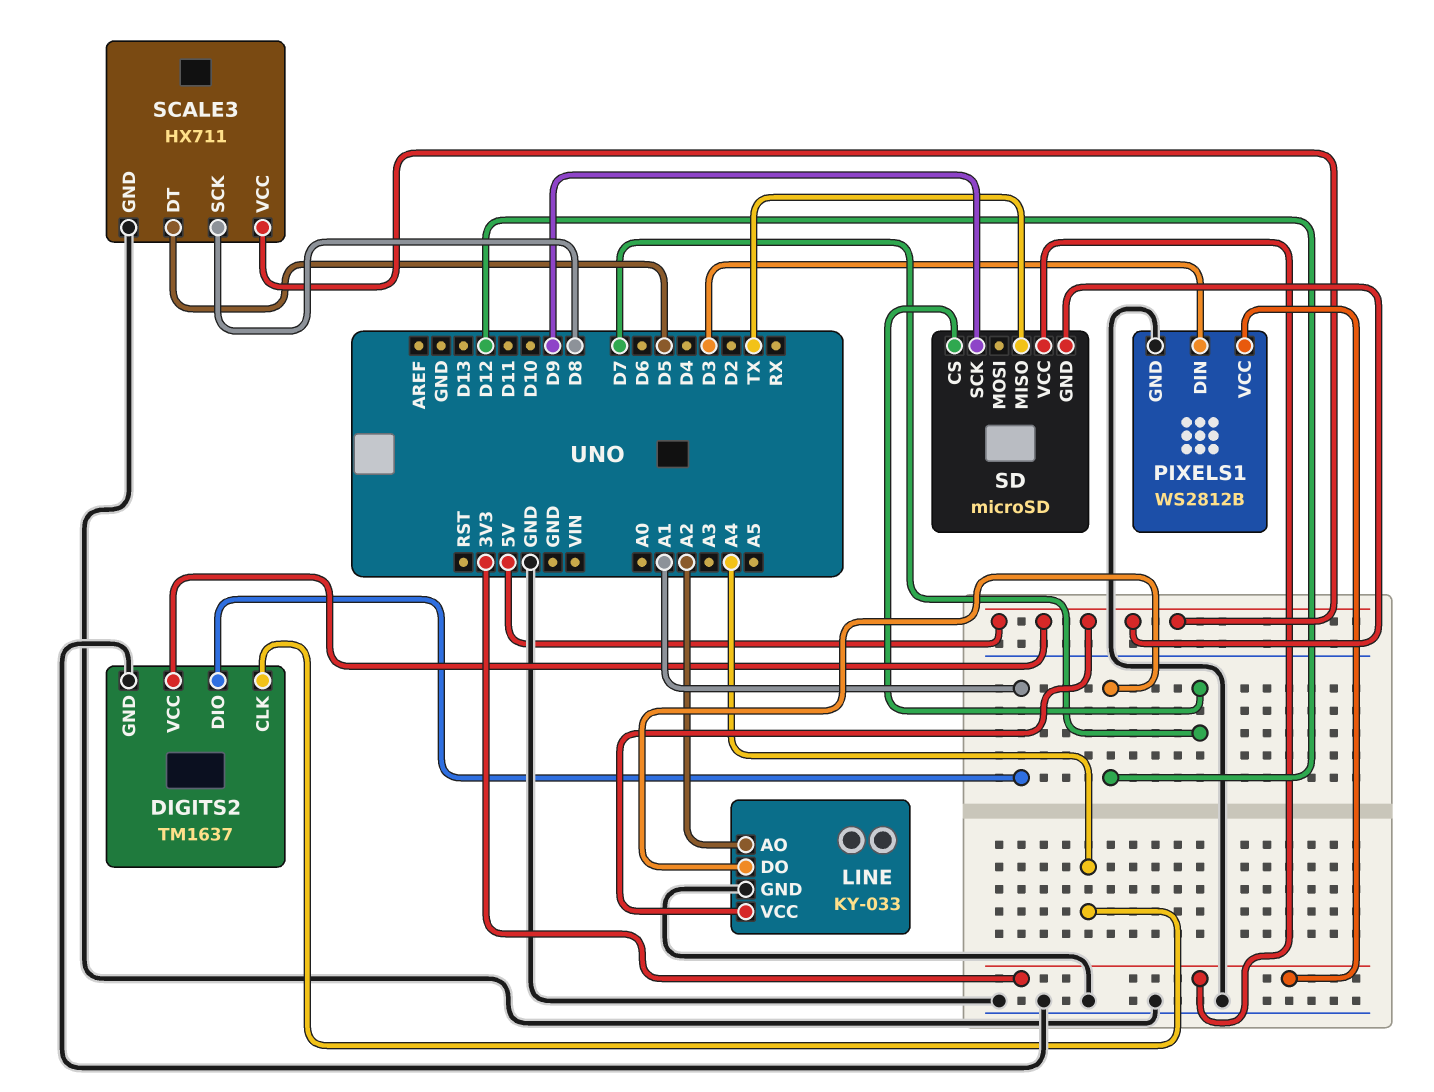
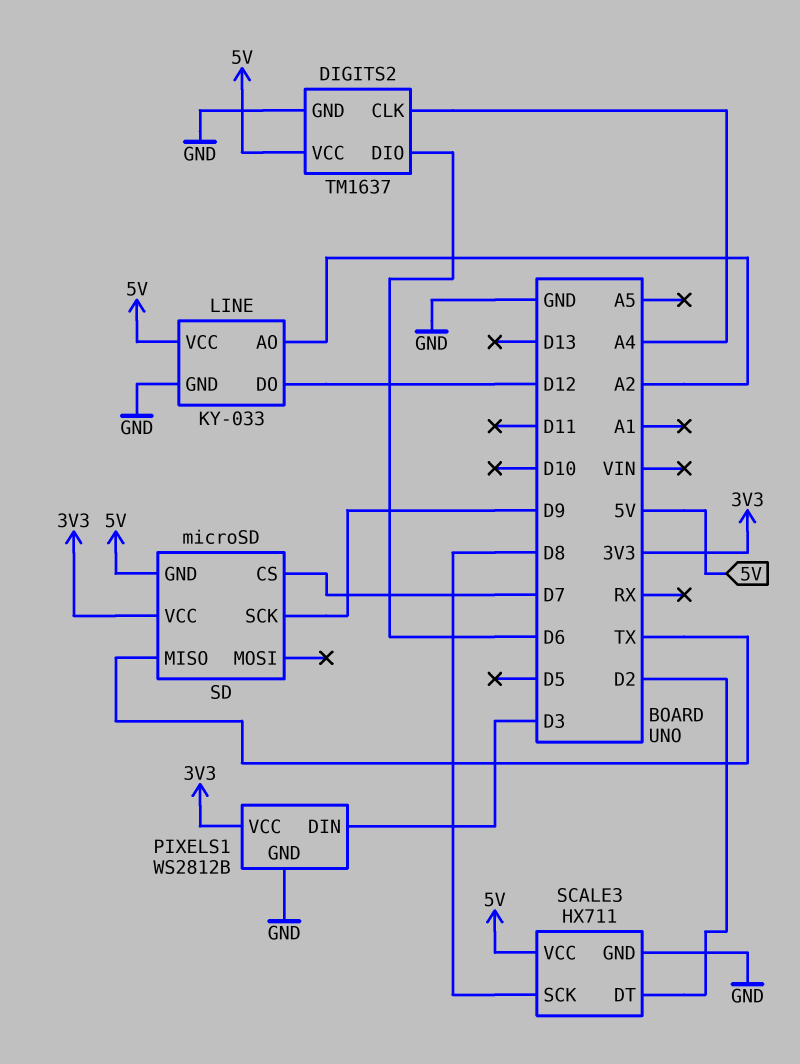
DIGITS2 pin DIO: A1 -> D6
SCALE3 pin DT: D5 -> D2

